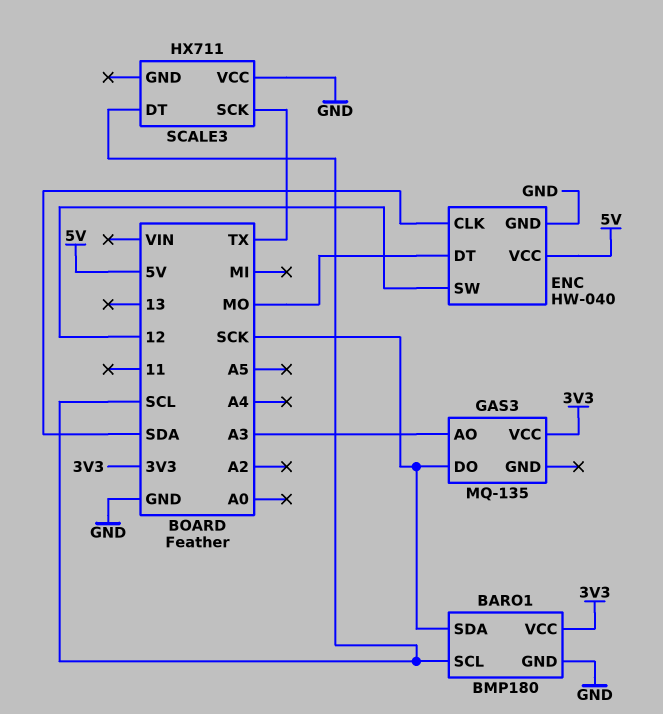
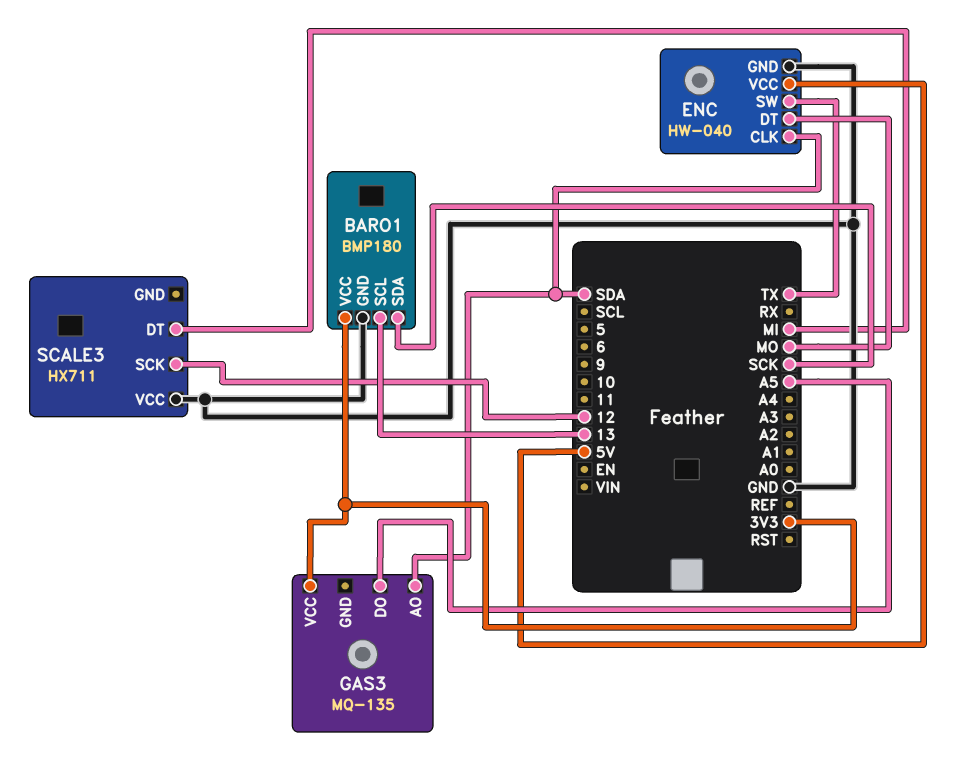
BARO1 pin SCL: SCL -> 13
ENC pin SW: 12 -> TX
GAS3 pin AO: A3 -> SDA
GAS3 pin DO: SCK -> A5
SCALE3 pin DT: SCL -> MI
SCALE3 pin SCK: TX -> 12

